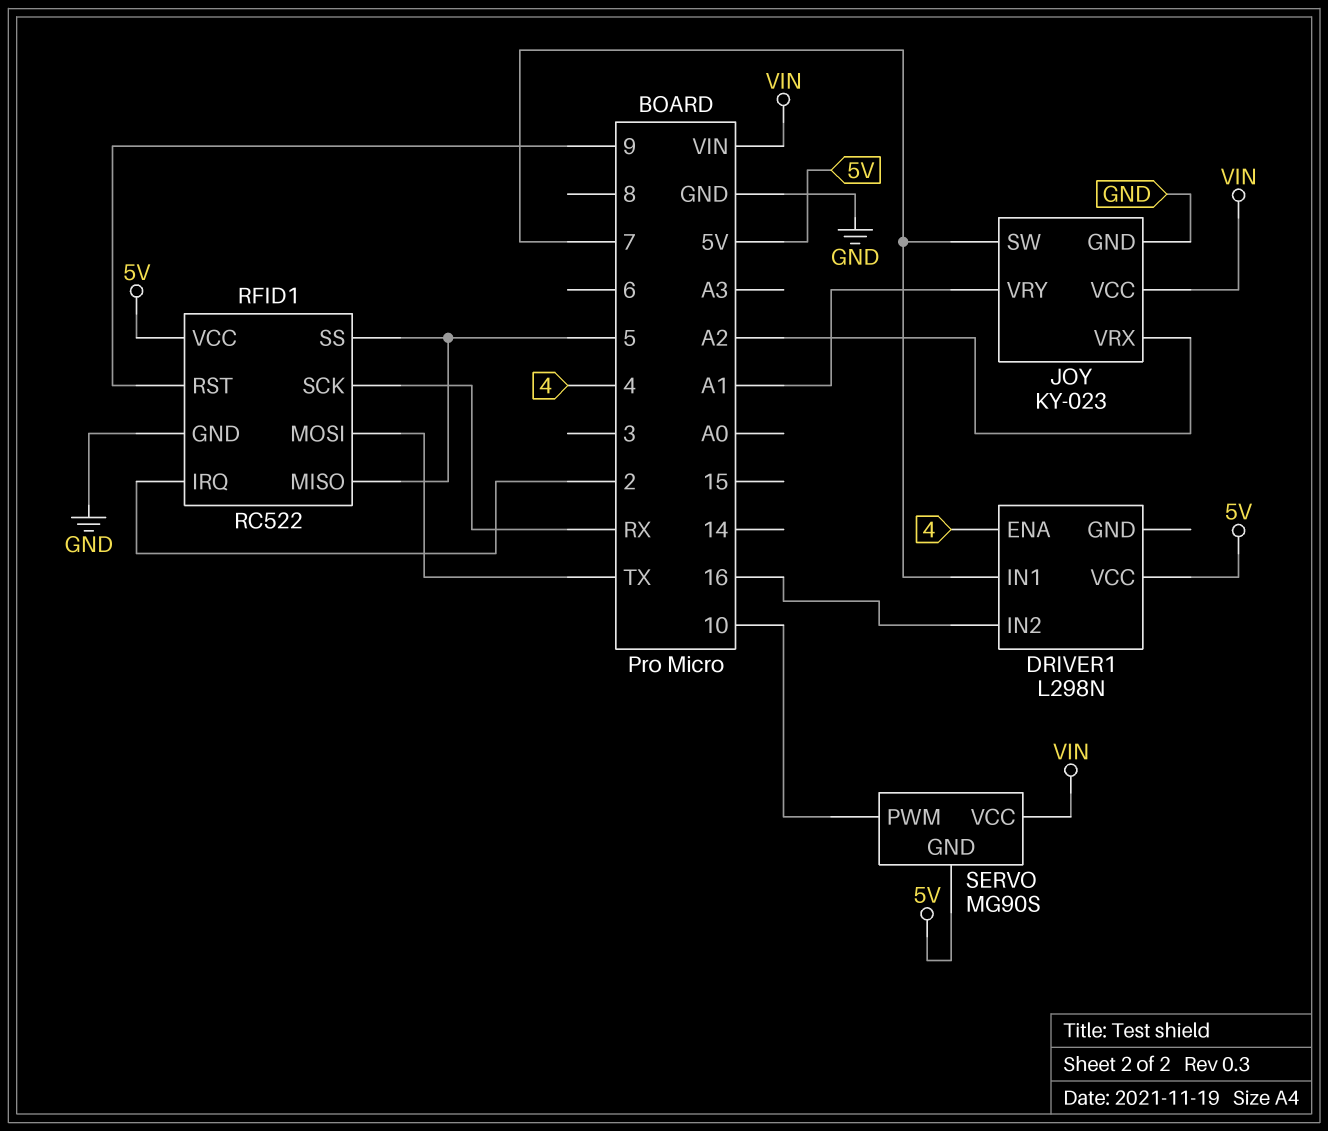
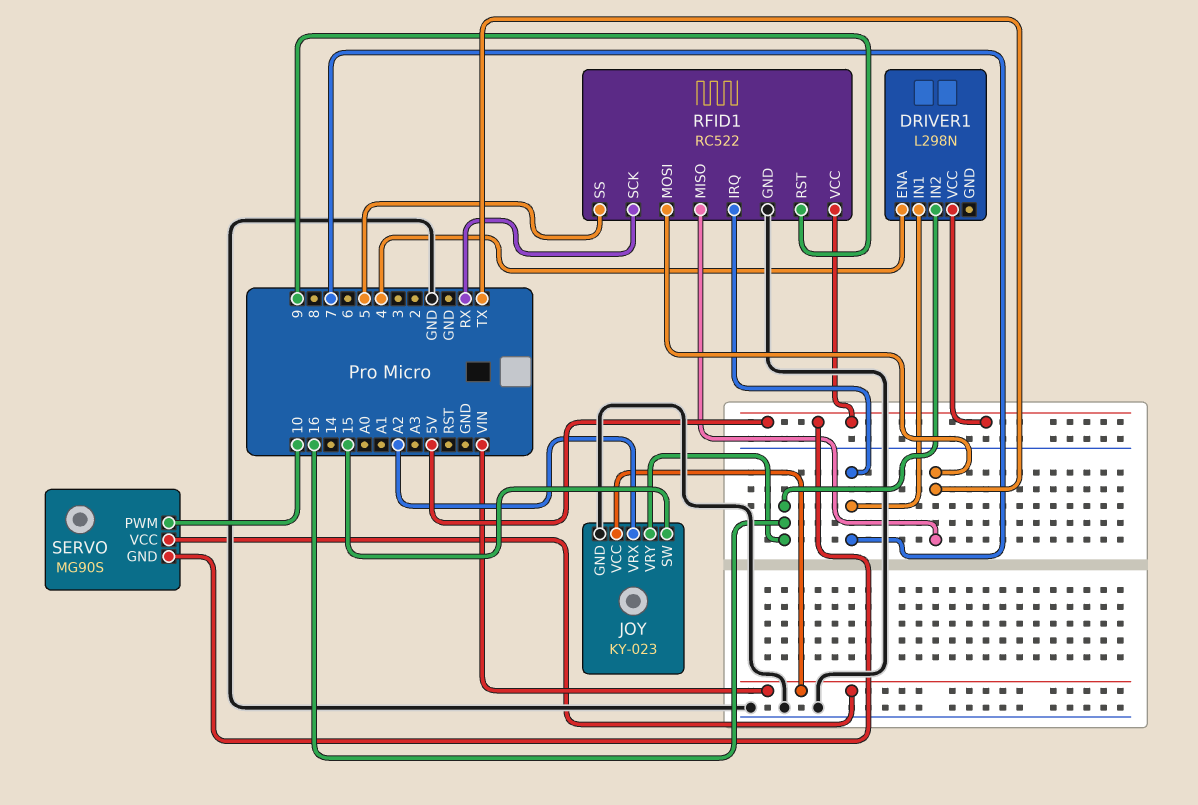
JOY pin SW: 7 -> 15
JOY pin VRY: A1 -> 16
RFID1 pin IRQ: 2 -> 7
RFID1 pin MISO: 5 -> TX

